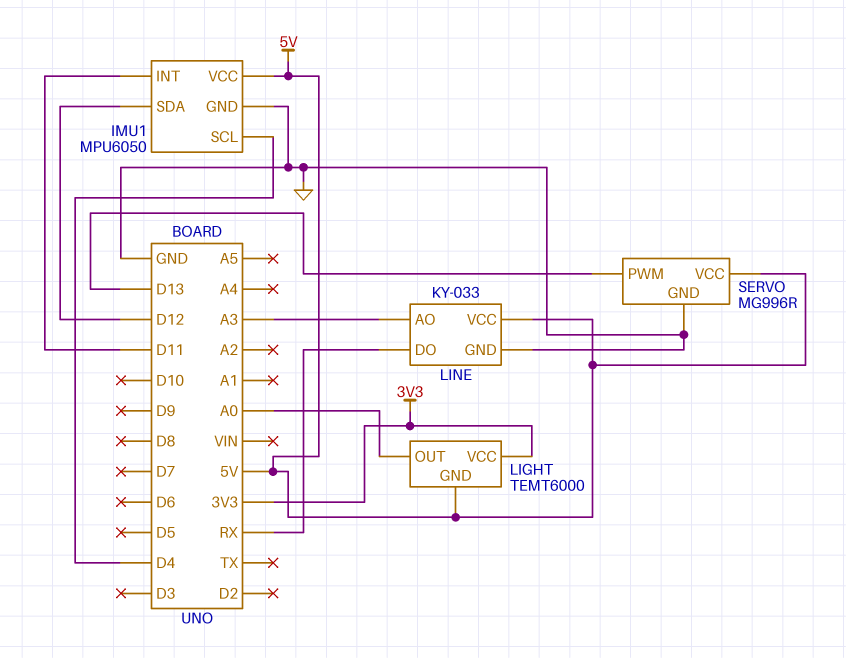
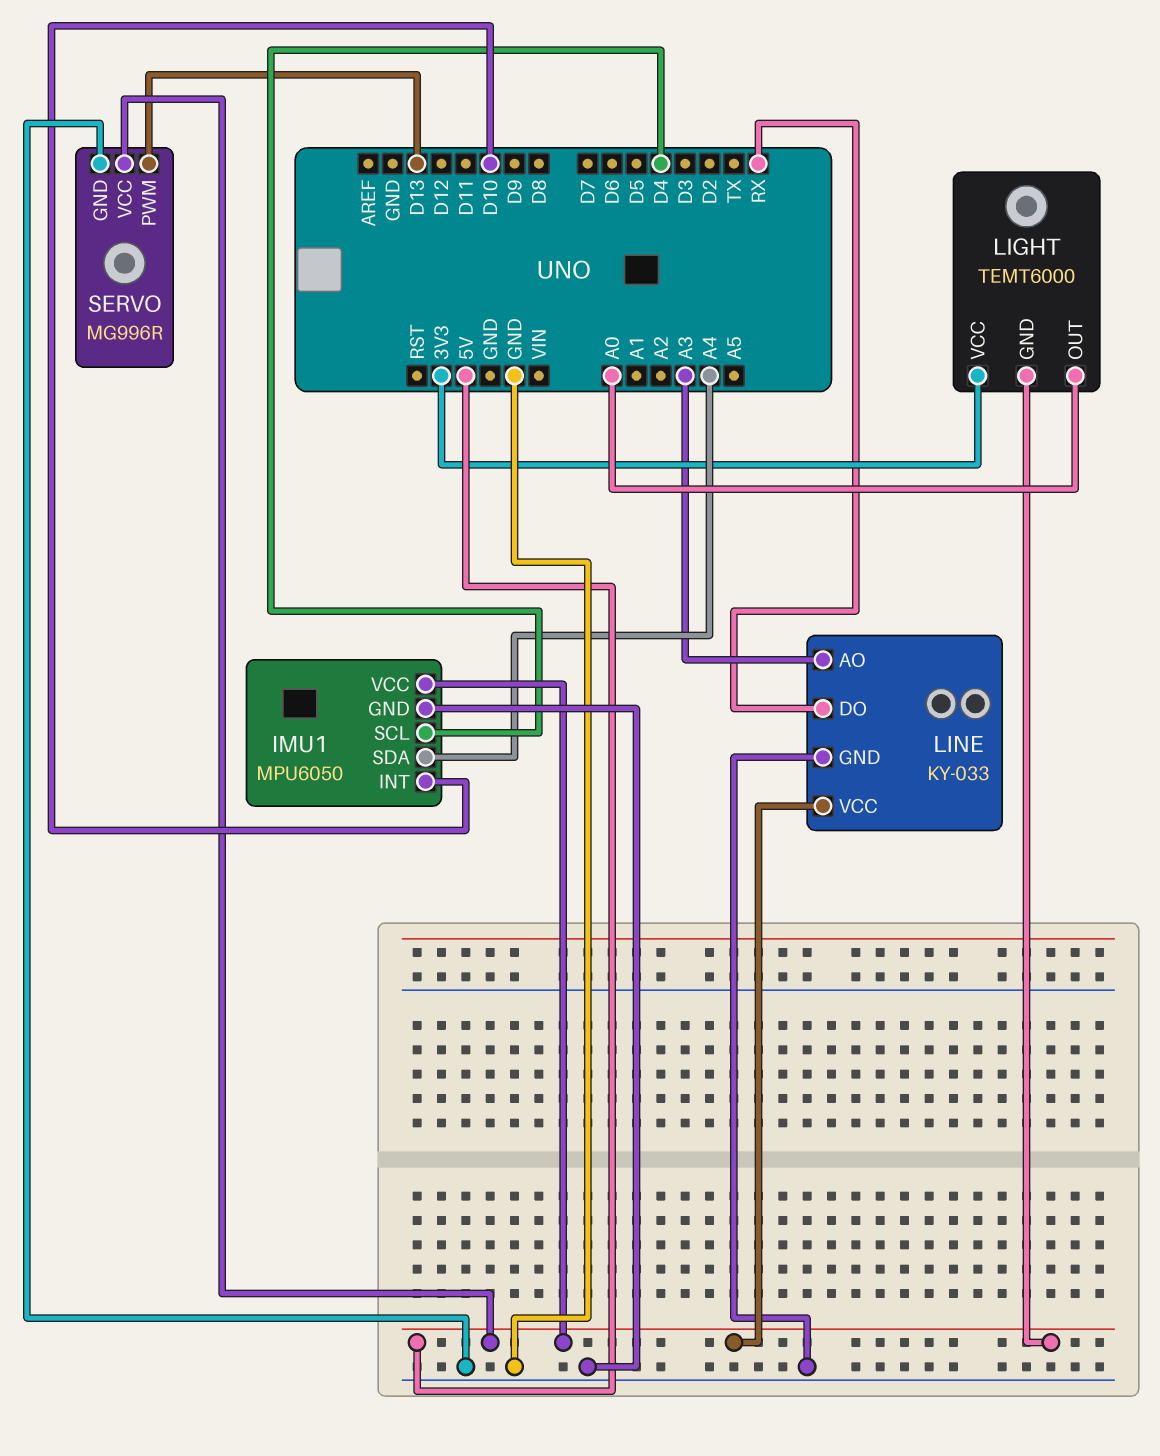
IMU1 pin INT: D11 -> D10
IMU1 pin SDA: D12 -> A4

